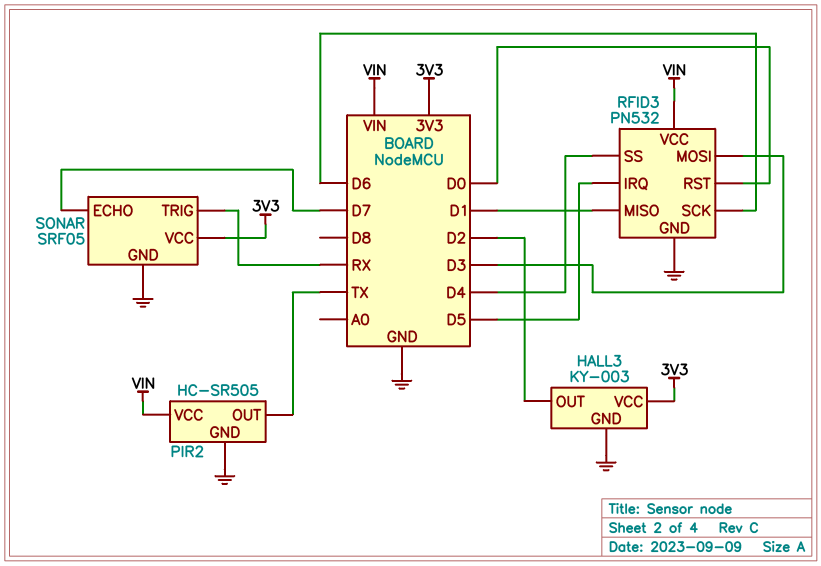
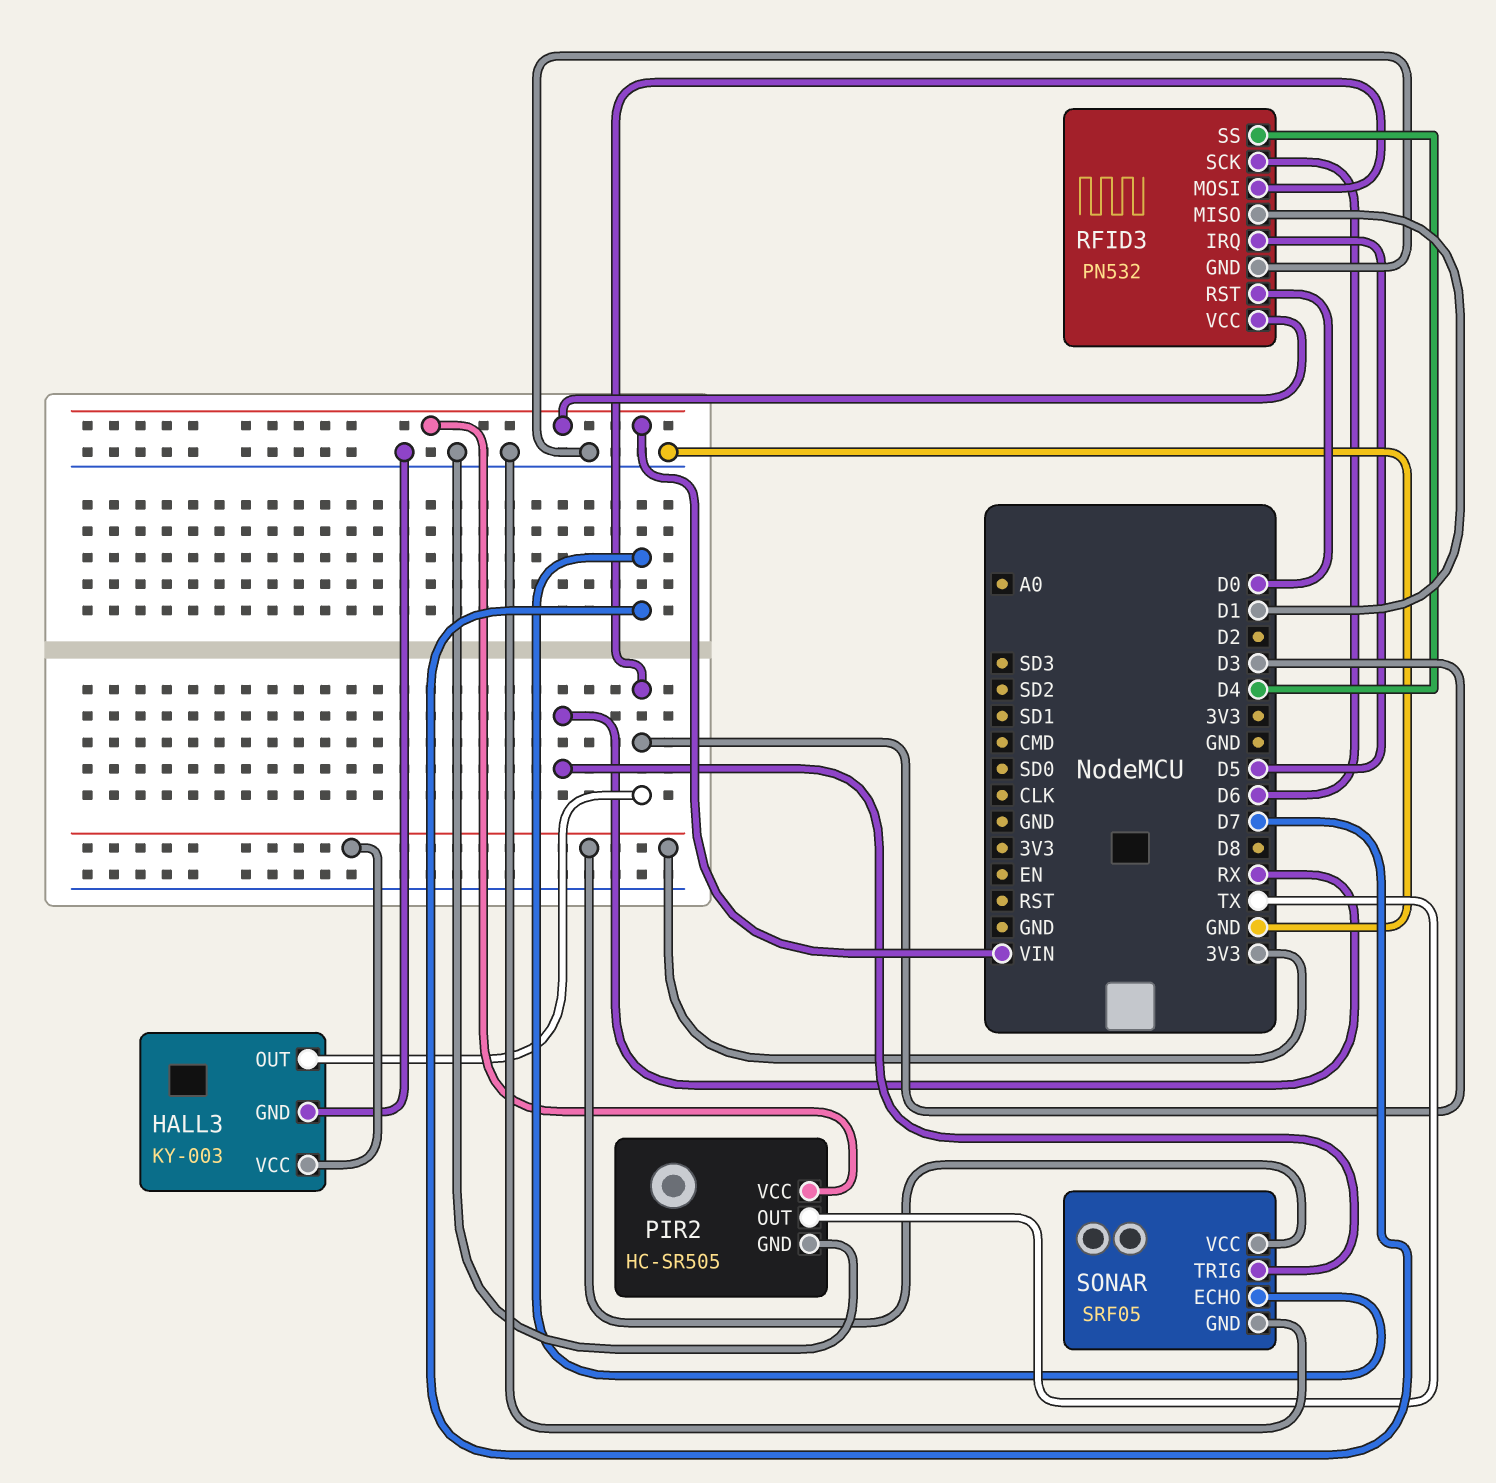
HALL3 pin OUT: D2 -> D3

